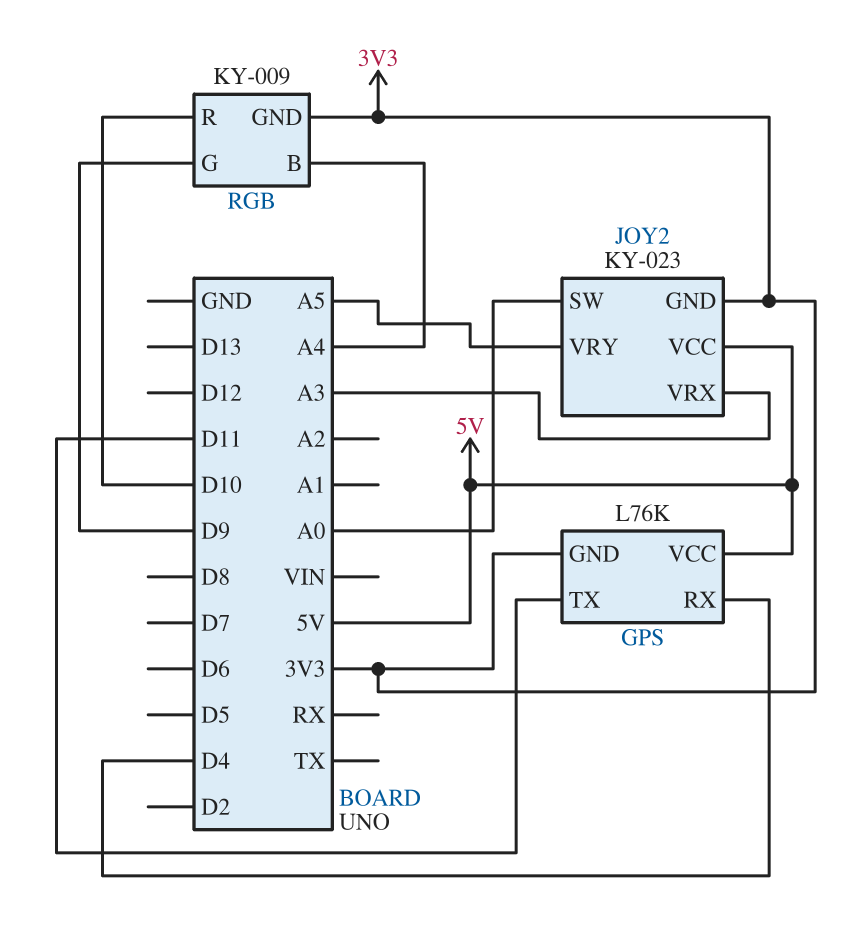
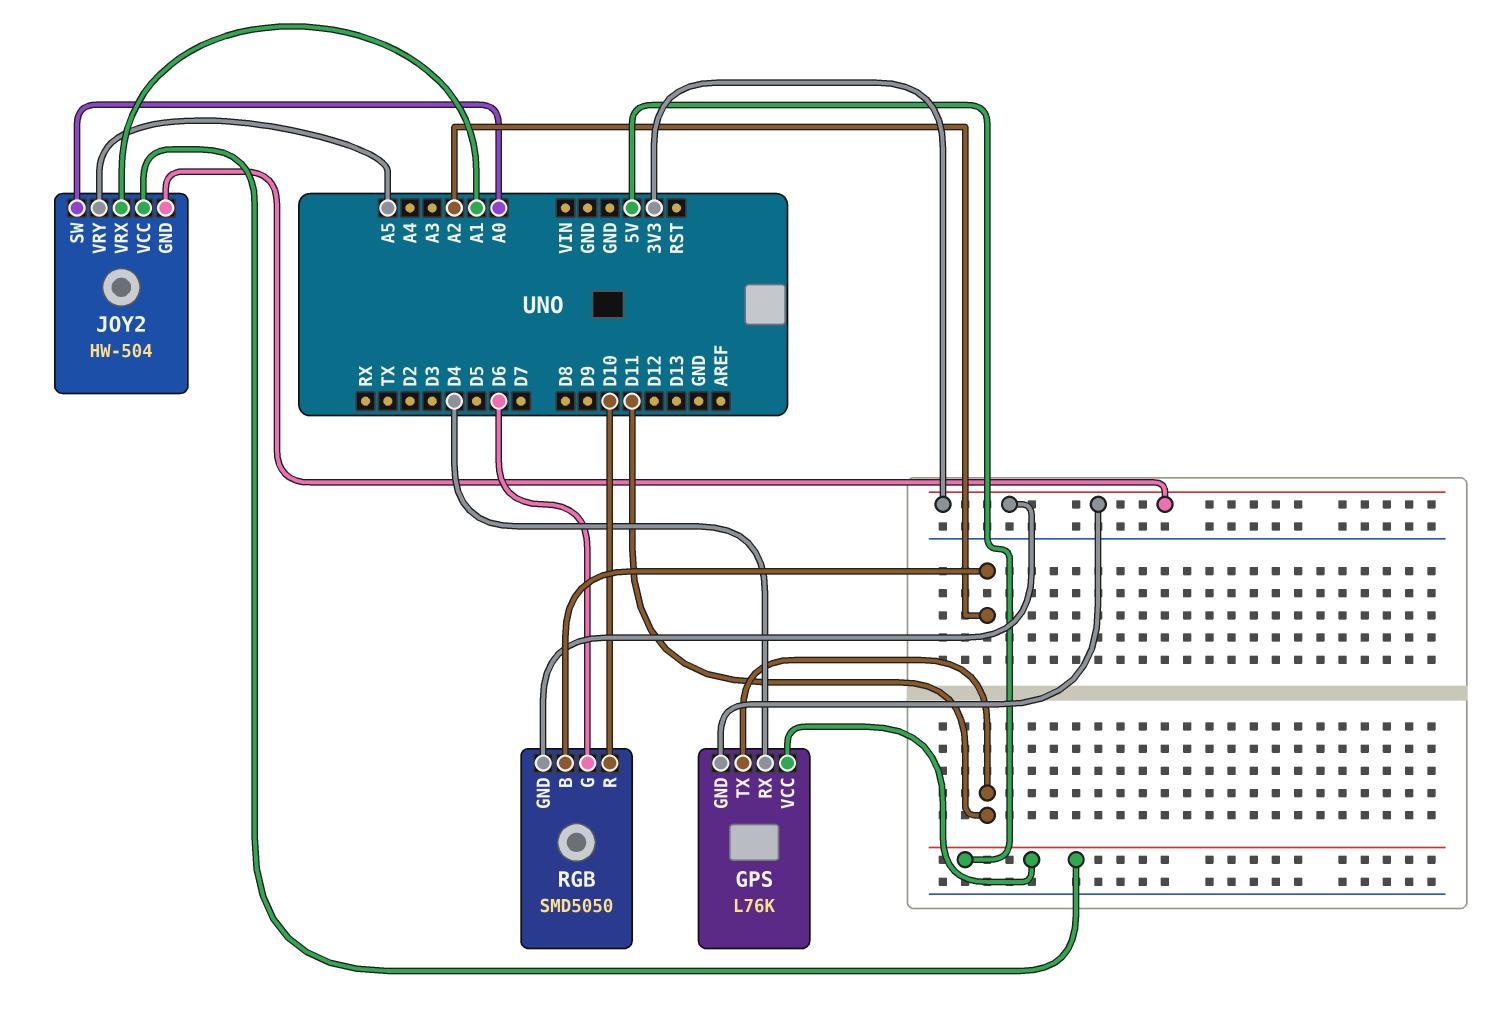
JOY2: KY-023 -> HW-504
JOY2 pin VRX: A3 -> A1
RGB: KY-009 -> SMD5050
RGB pin B: A4 -> A2
RGB pin G: D9 -> D6

